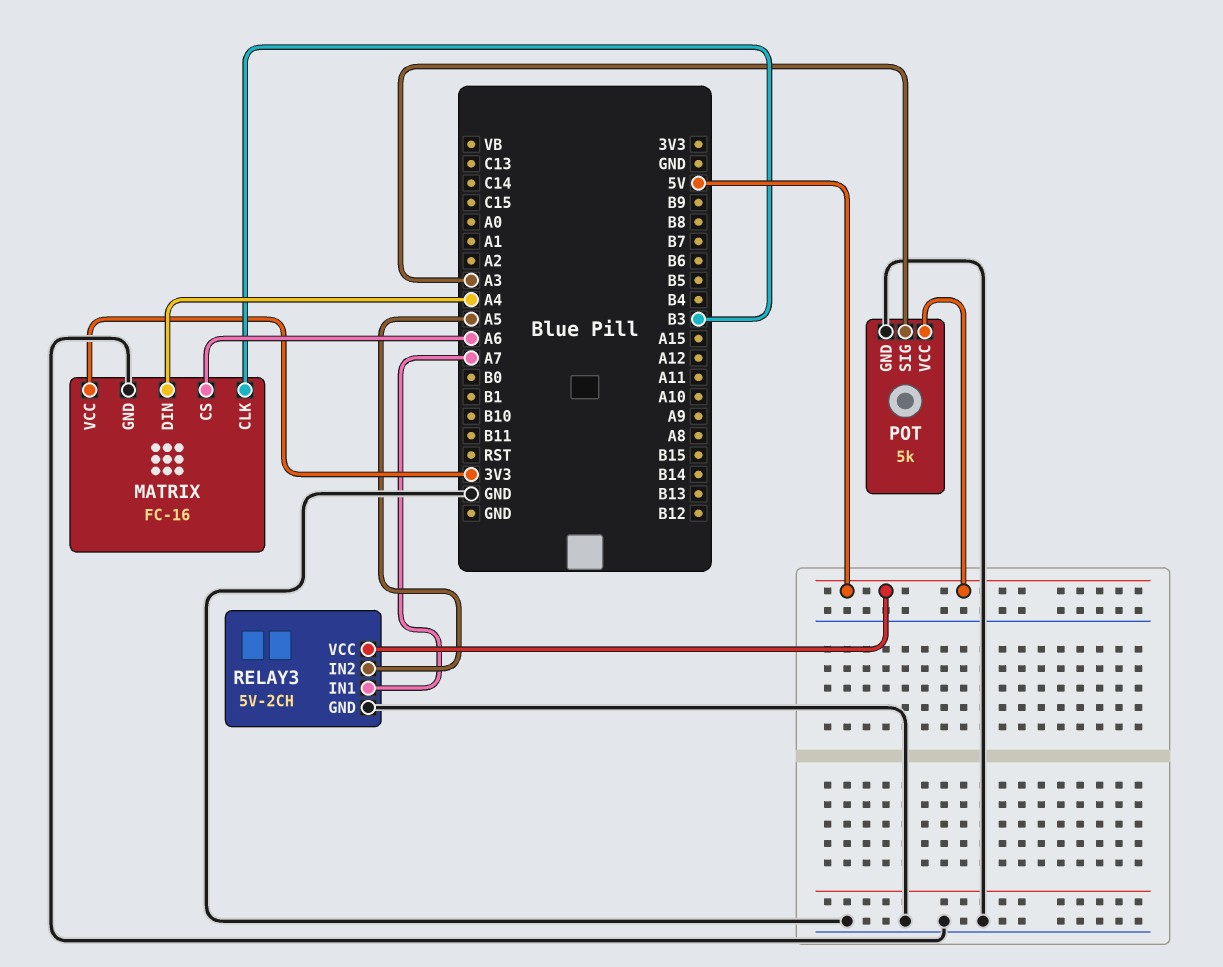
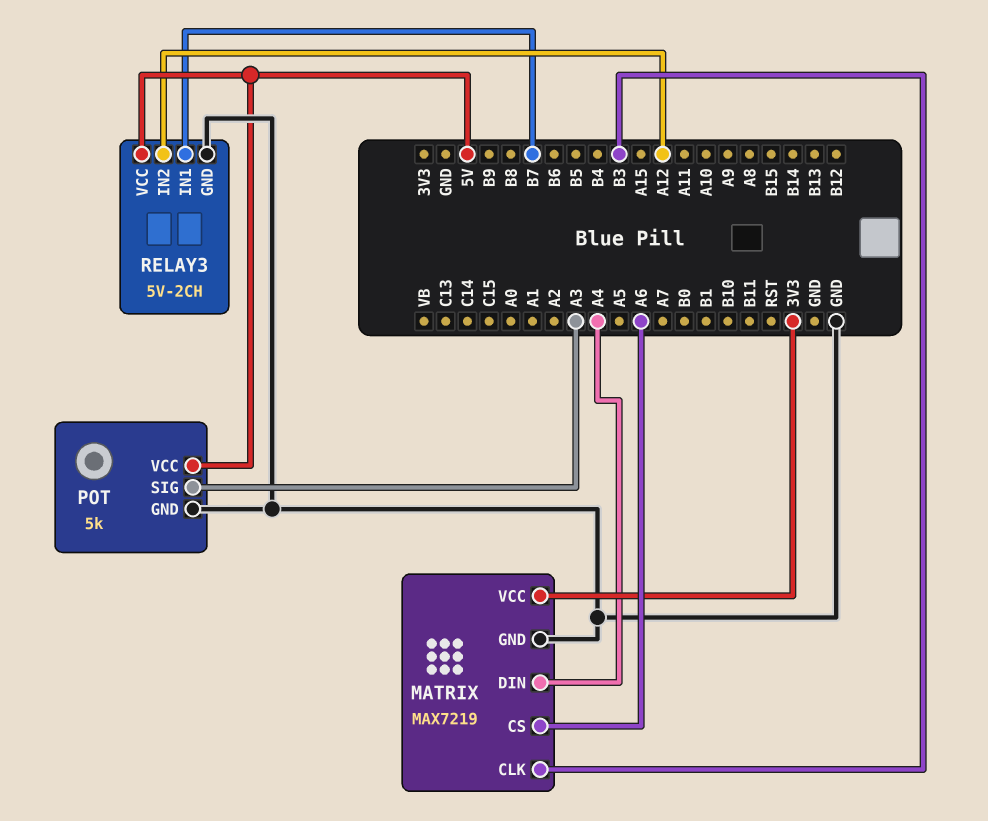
MATRIX: FC-16 -> MAX7219
RELAY3 pin IN1: A7 -> B7
RELAY3 pin IN2: A5 -> A12

